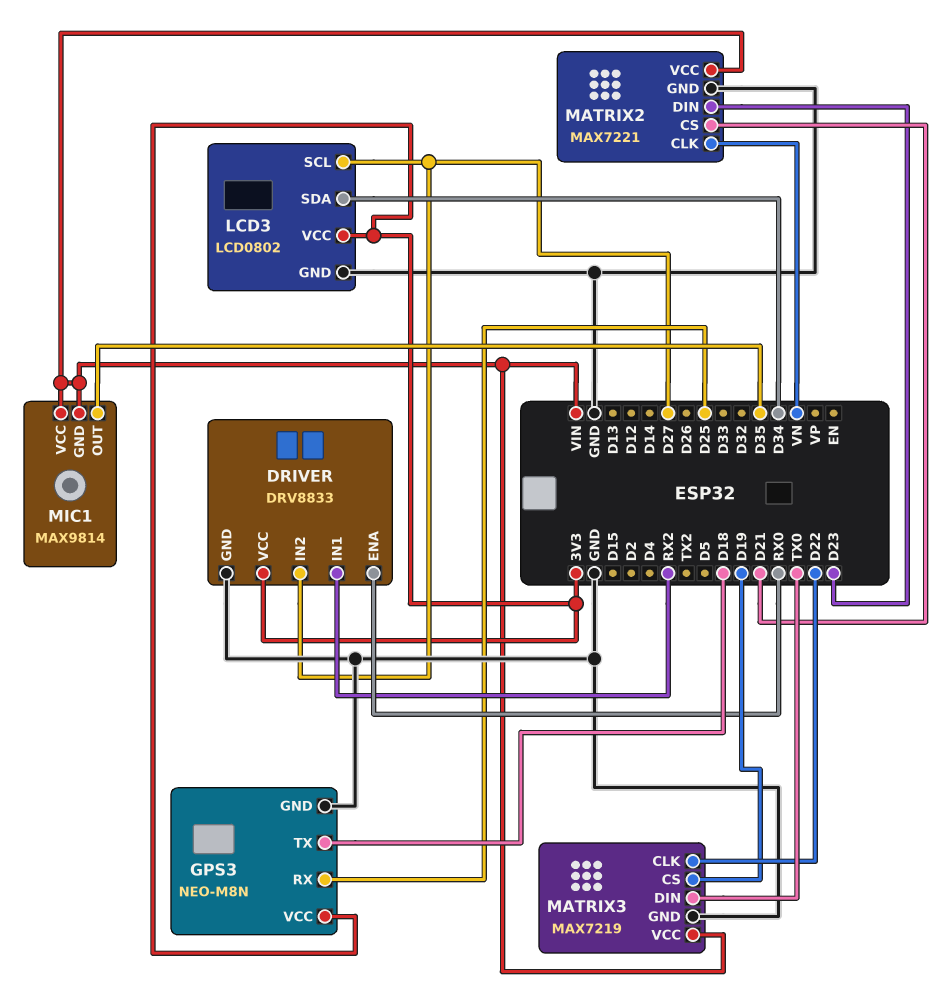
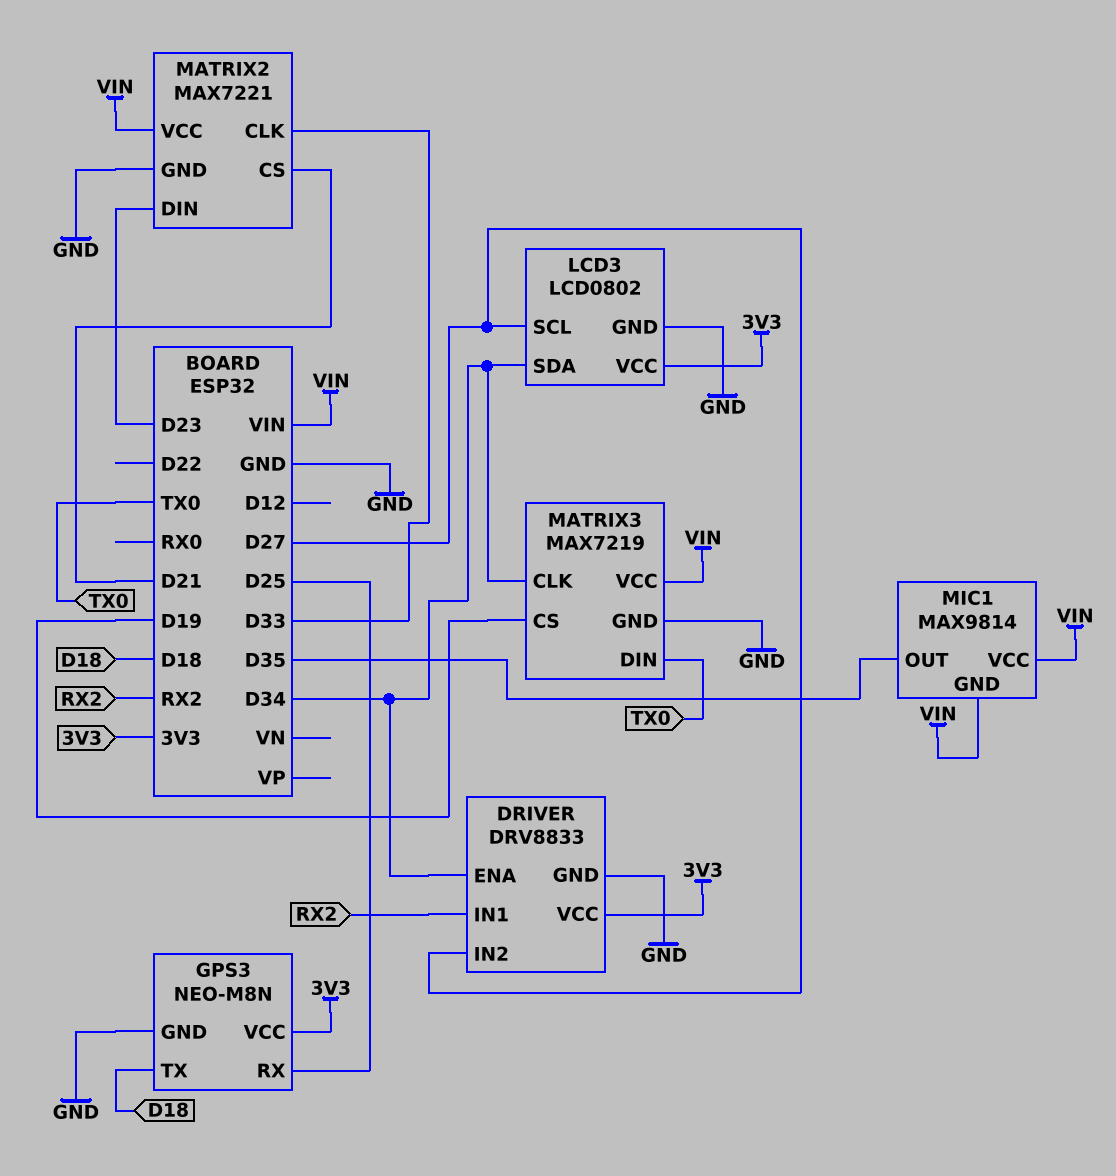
DRIVER pin ENA: RX0 -> D34
MATRIX2 pin CLK: VN -> D33
MATRIX3 pin CLK: D22 -> D34

